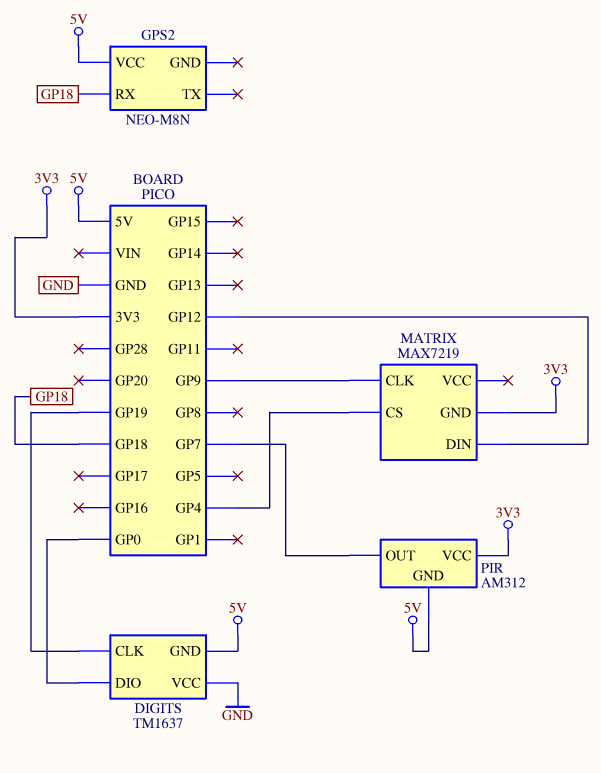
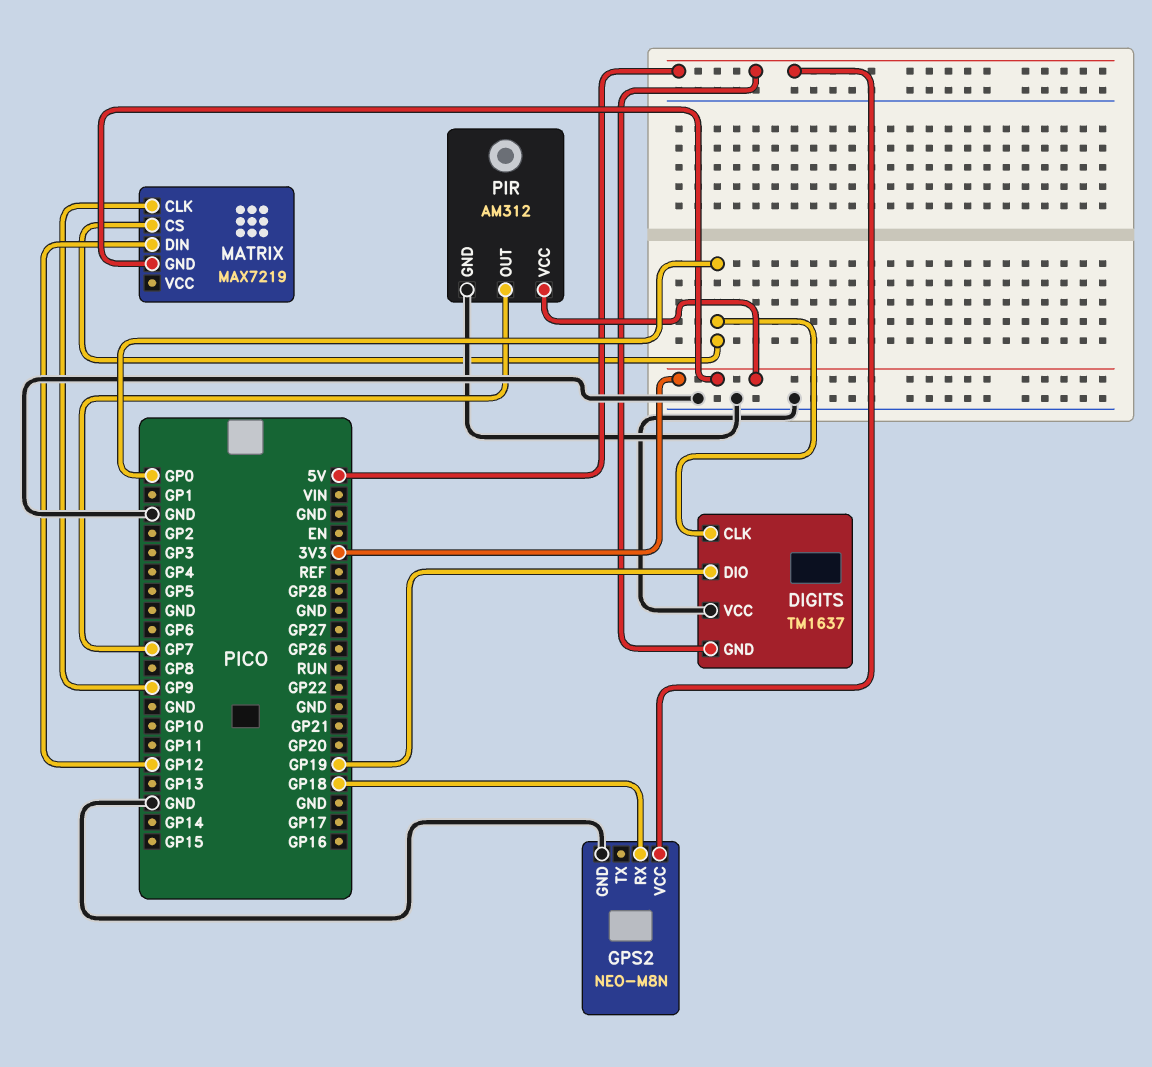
DIGITS pin CLK: GP19 -> GP0
DIGITS pin DIO: GP0 -> GP19
GPS2 pin GND: none -> GND
MATRIX pin CS: GP4 -> GP0
PIR pin GND: 5V -> GND

